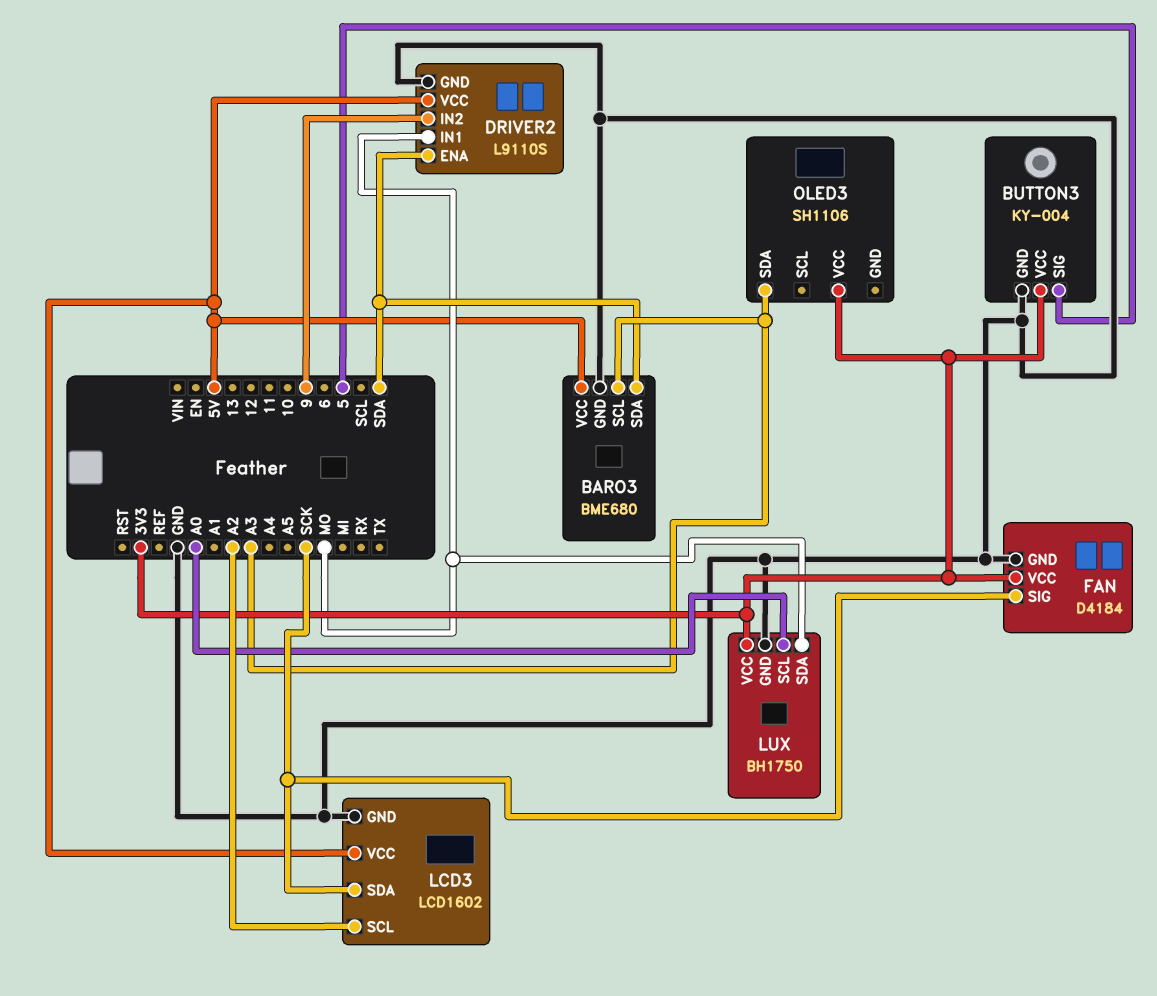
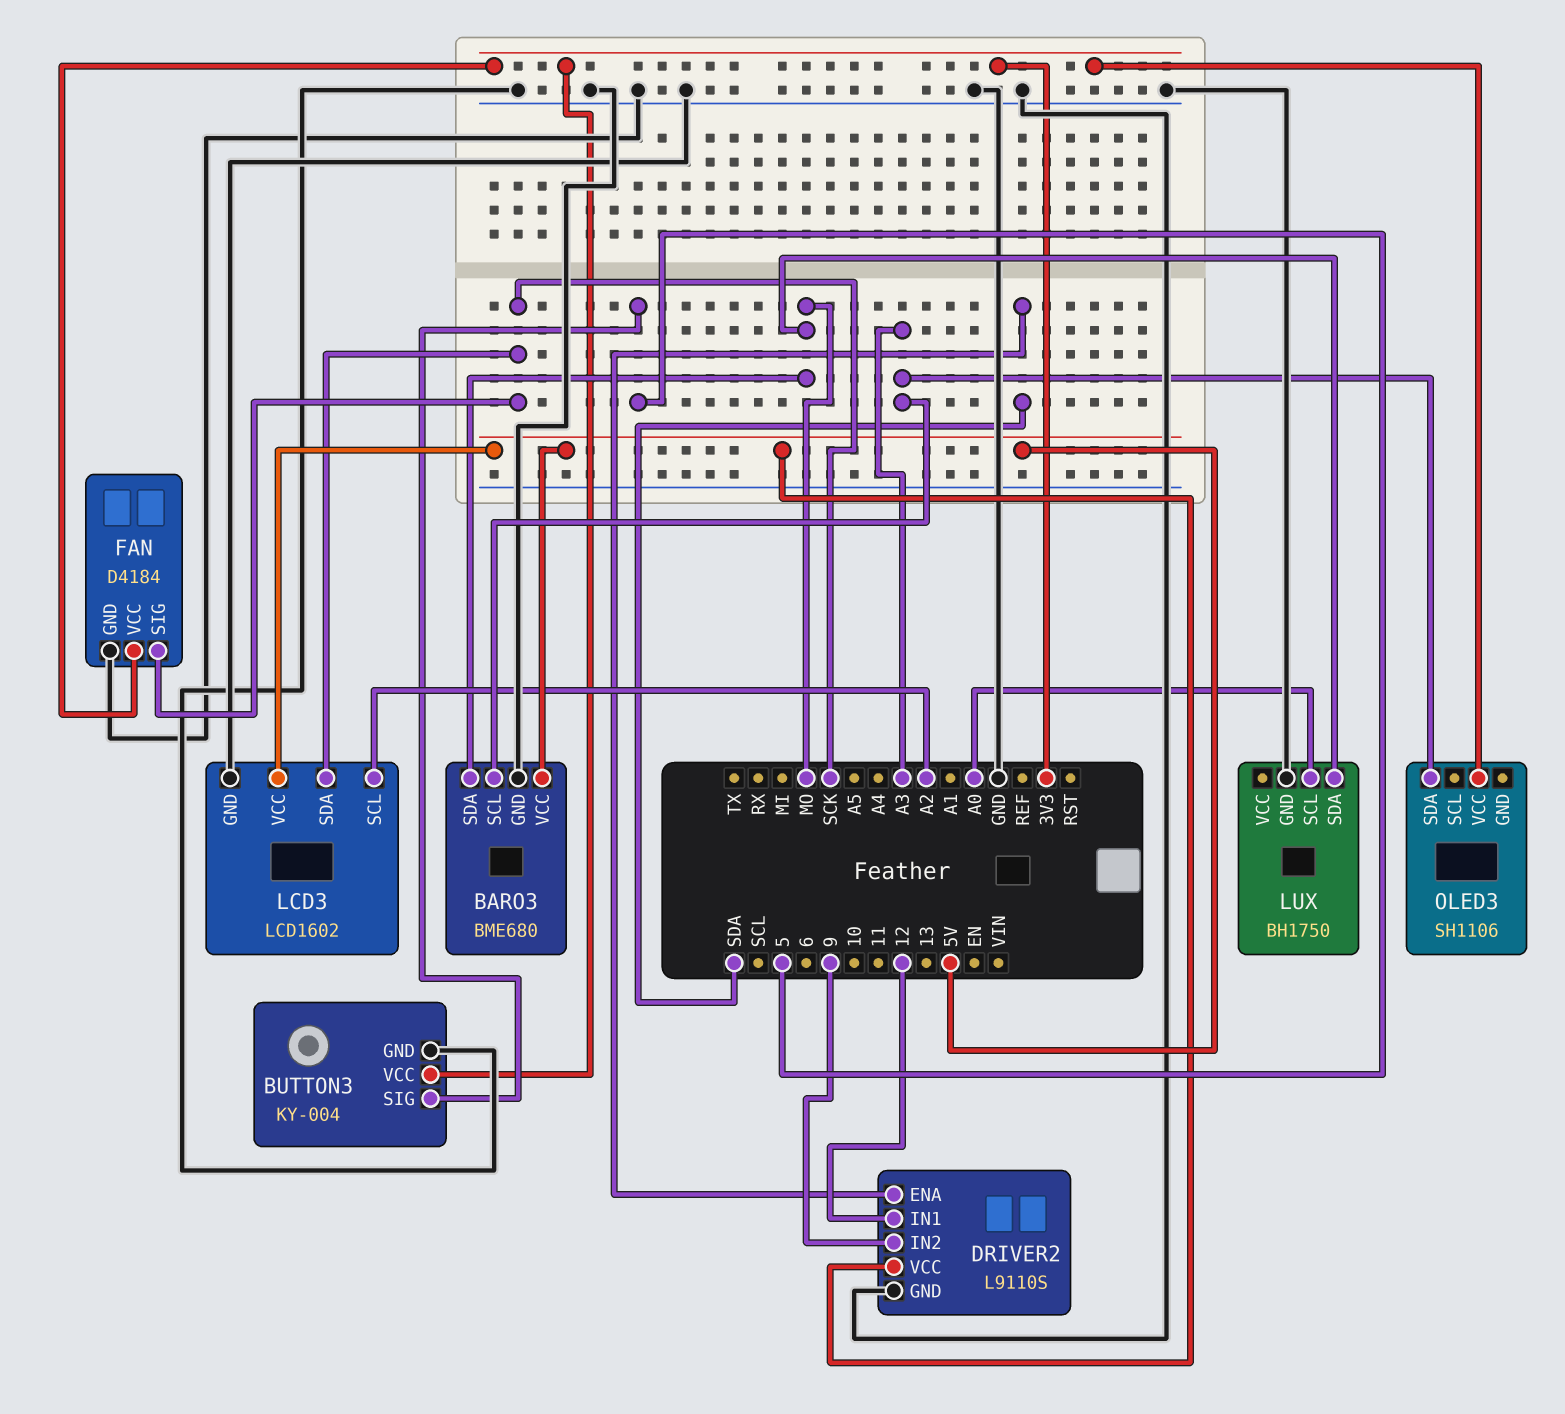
BARO3 pin SDA: SDA -> MO
DRIVER2 pin IN1: MO -> 12
LUX pin VCC: 3V3 -> none

